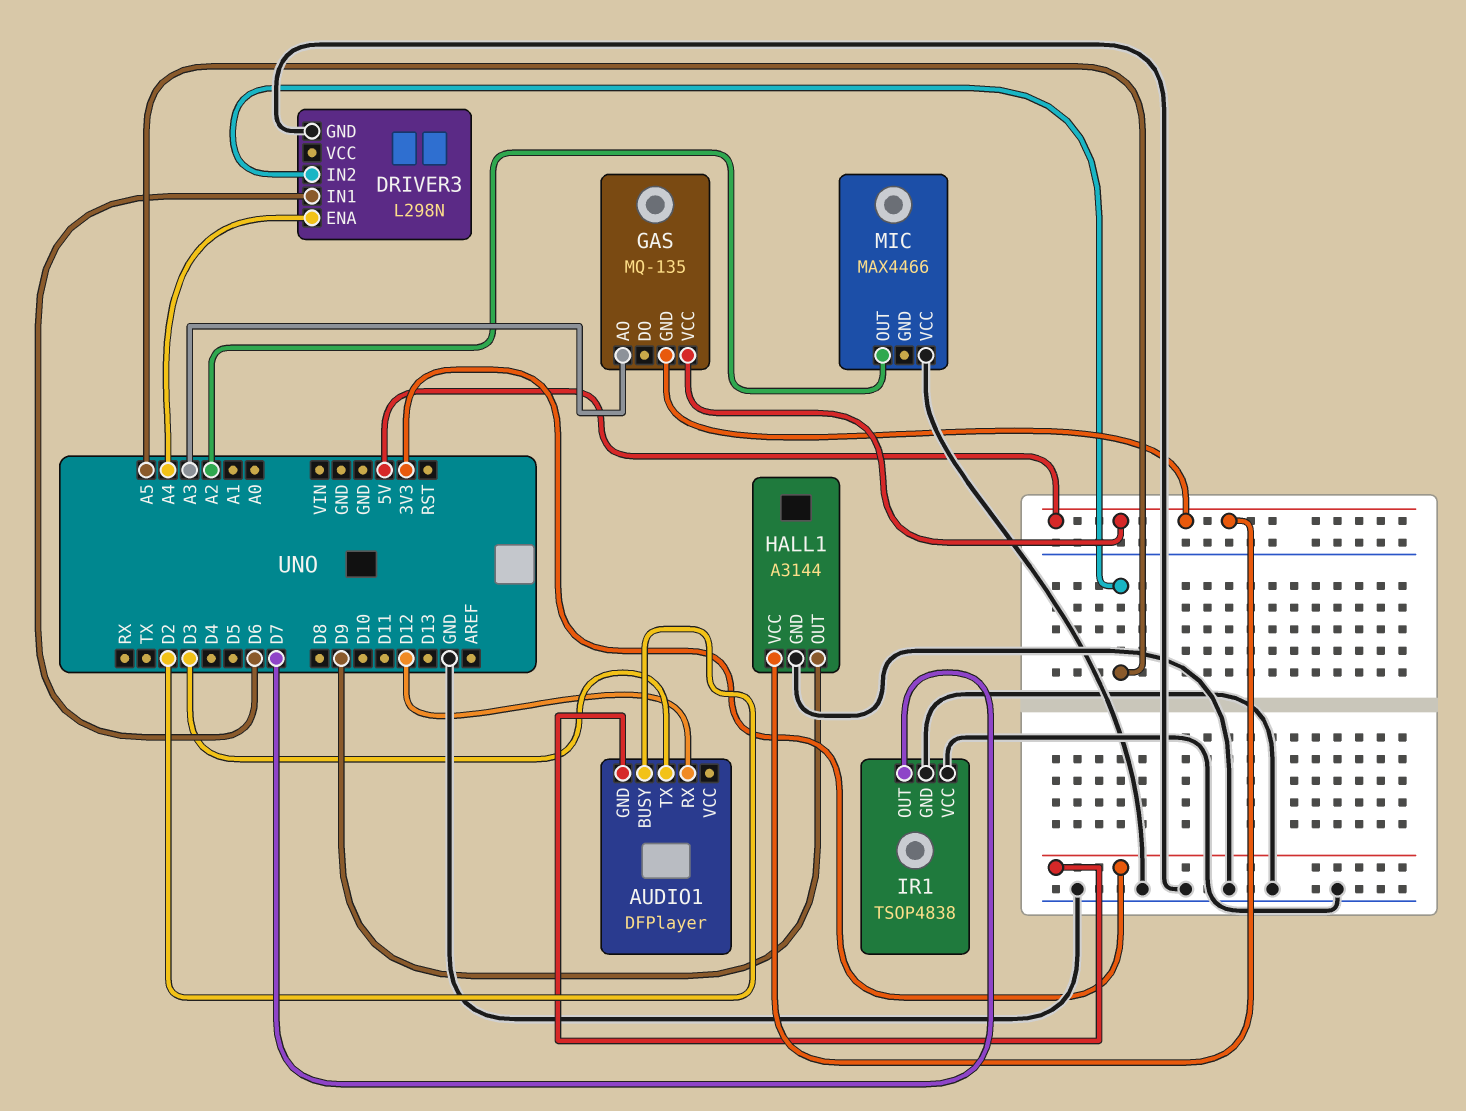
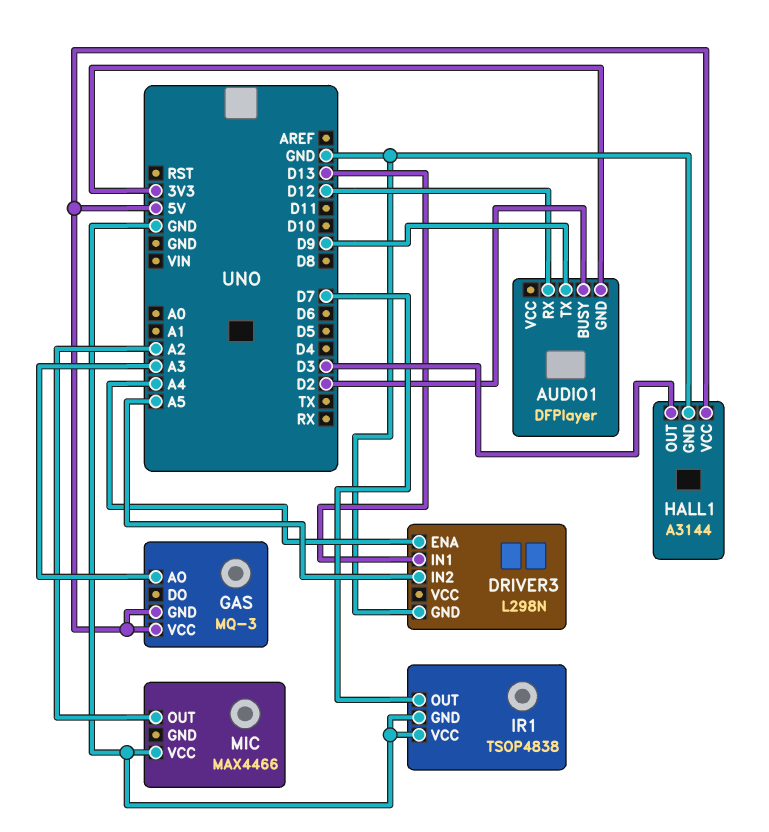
AUDIO1 pin TX: D3 -> D9
DRIVER3 pin IN1: D6 -> D13
GAS: MQ-135 -> MQ-3
HALL1 pin OUT: D9 -> D3

